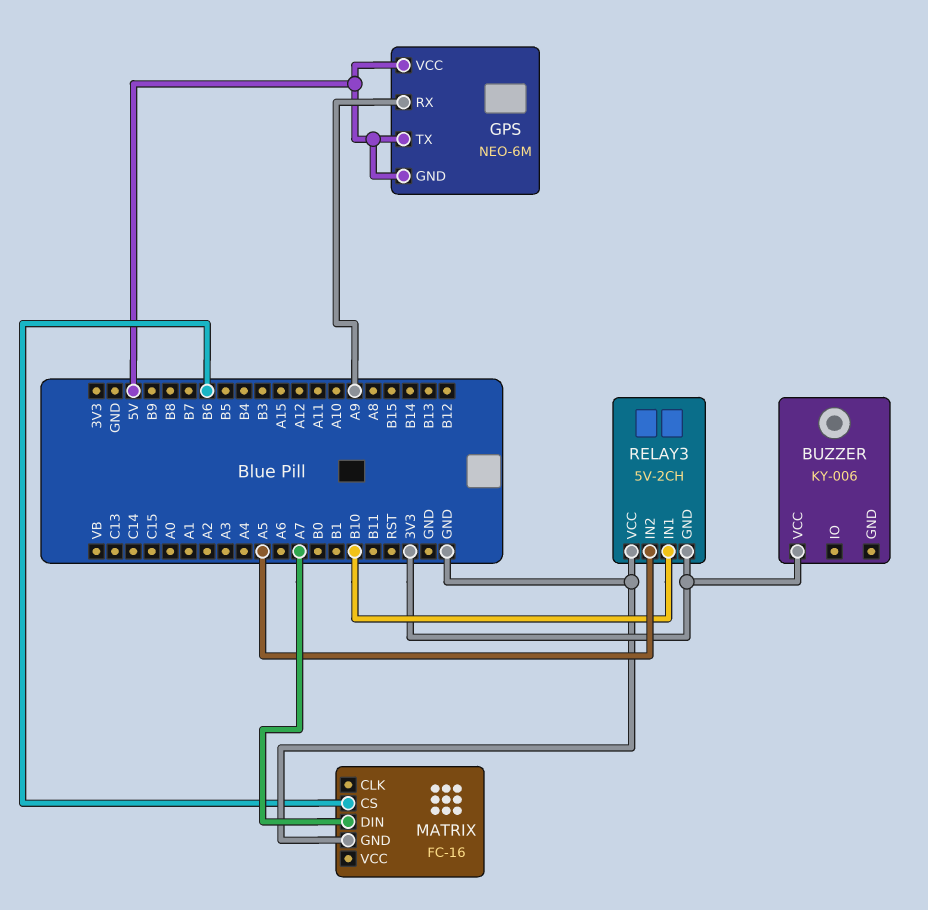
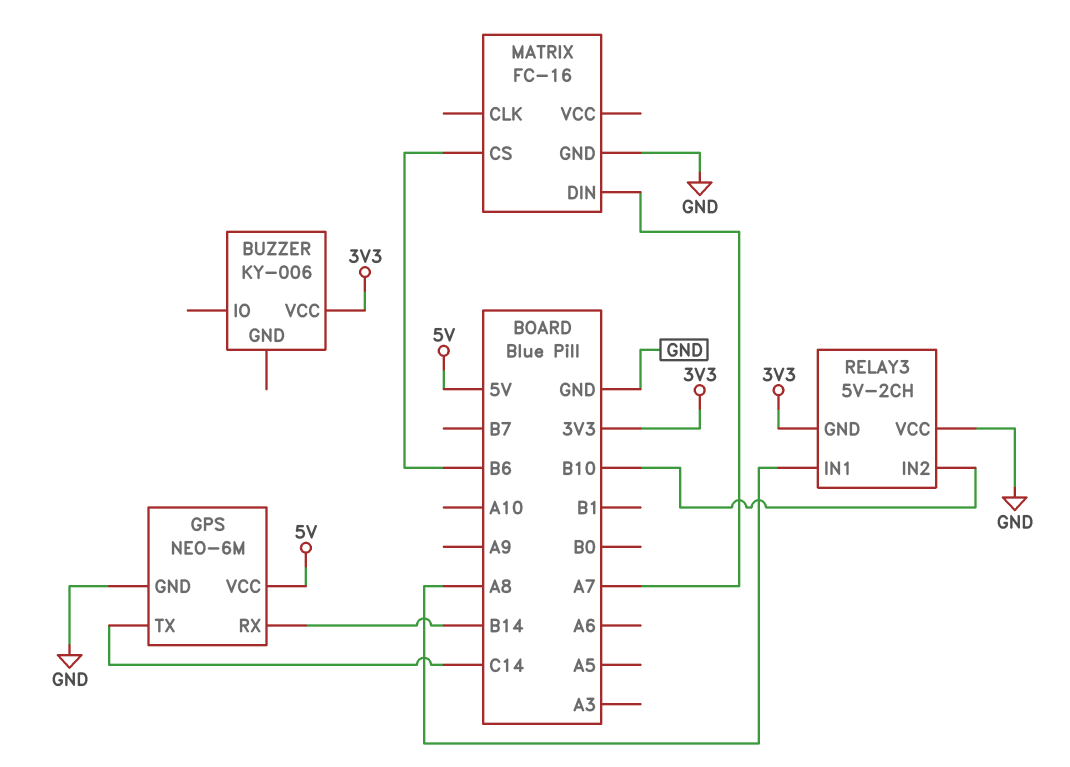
GPS pin GND: 5V -> GND
GPS pin RX: A9 -> B14
GPS pin TX: 5V -> C14
RELAY3 pin IN1: B10 -> A8
RELAY3 pin IN2: A5 -> B10

